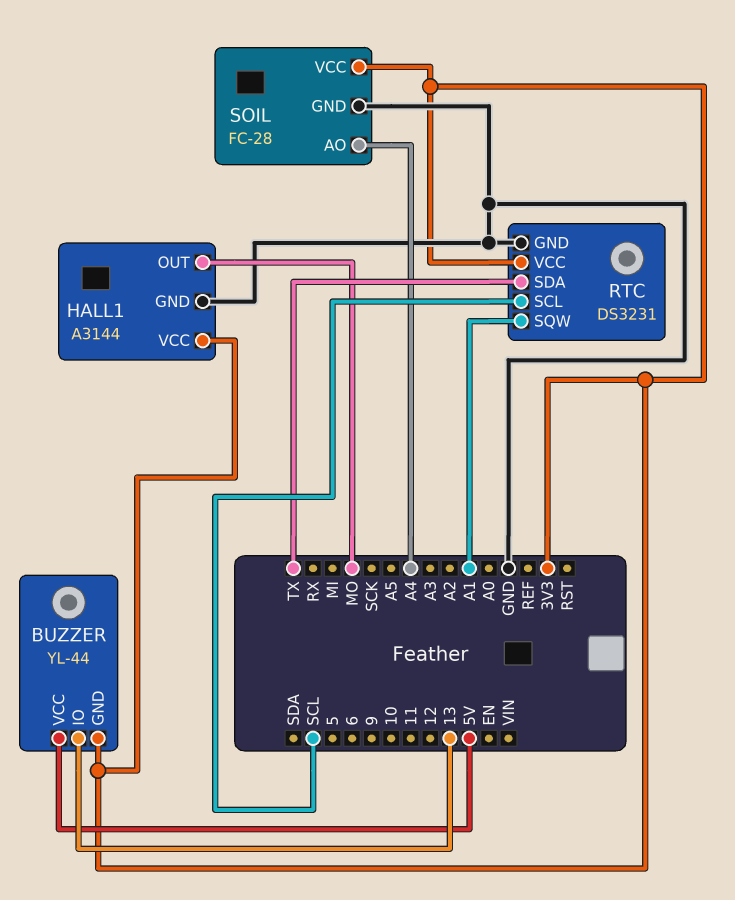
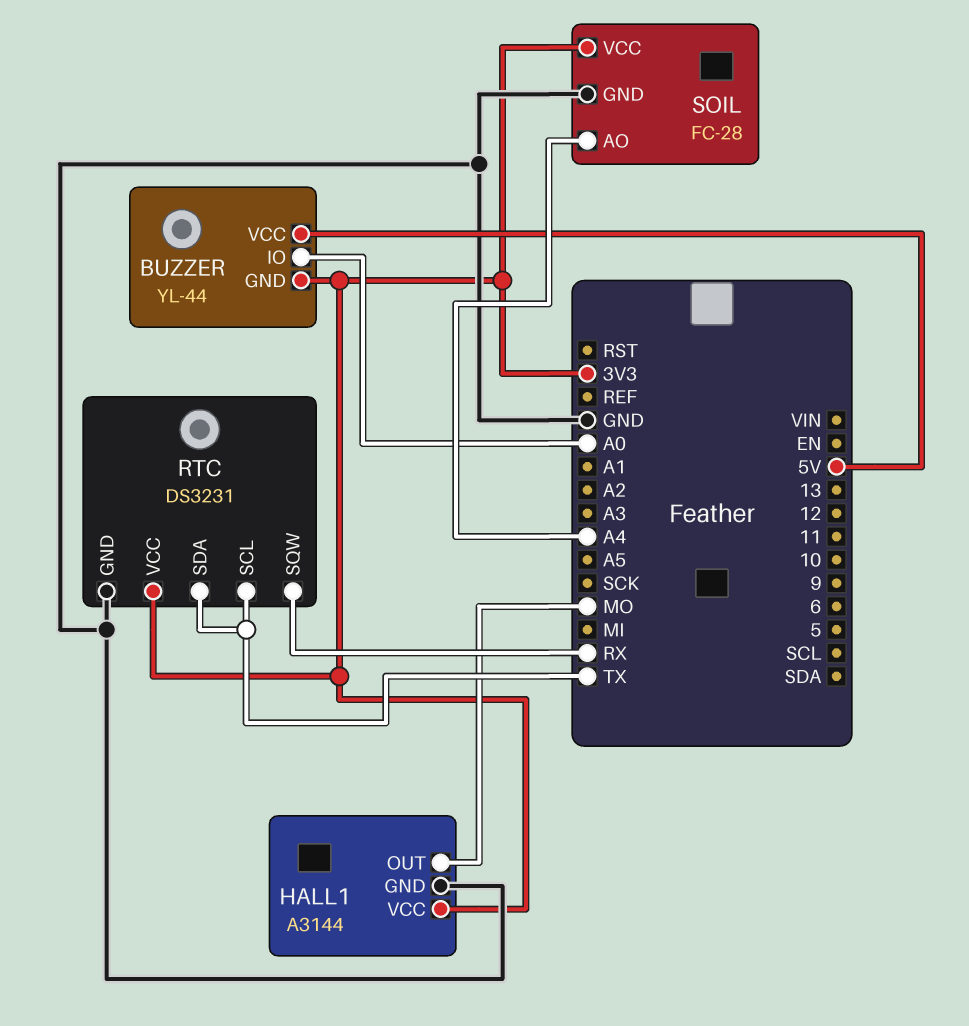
BUZZER pin IO: 13 -> A0
RTC pin SCL: SCL -> TX
RTC pin SQW: A1 -> RX

